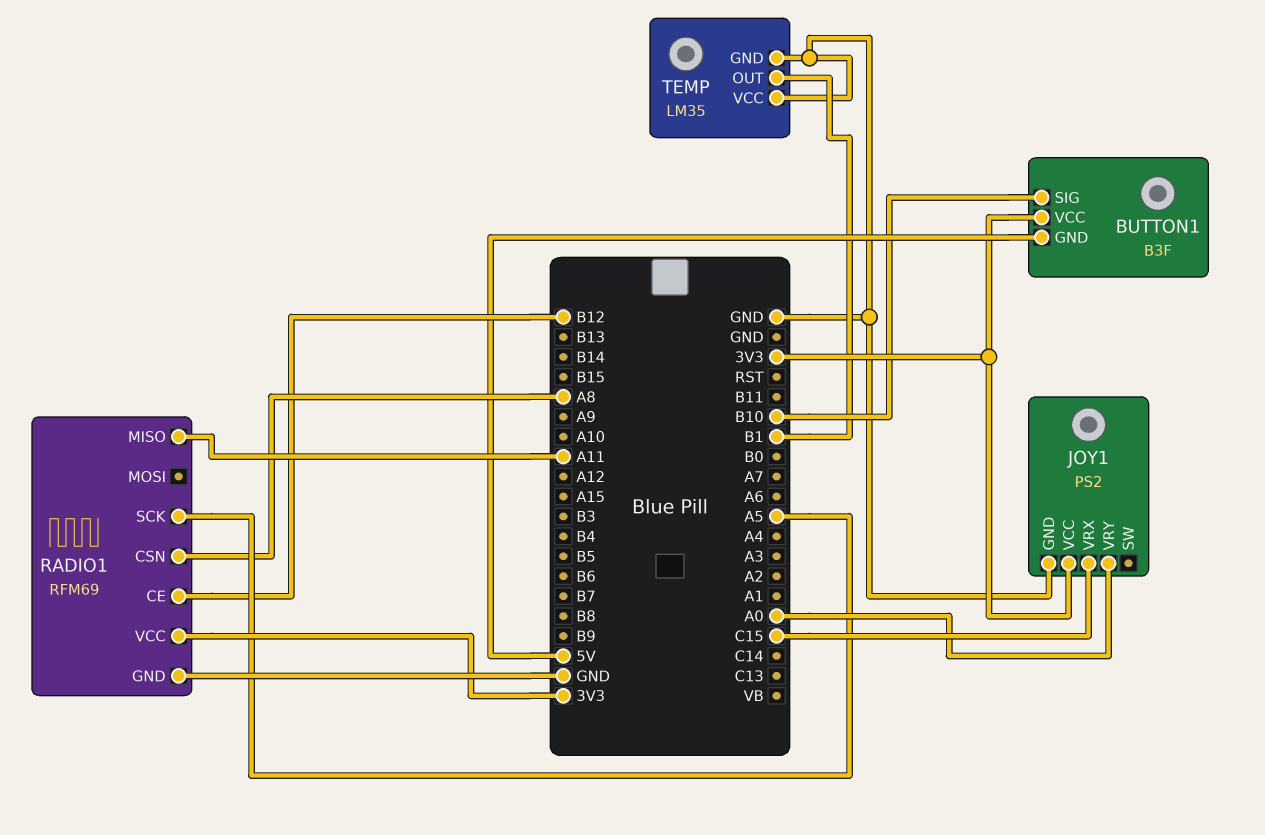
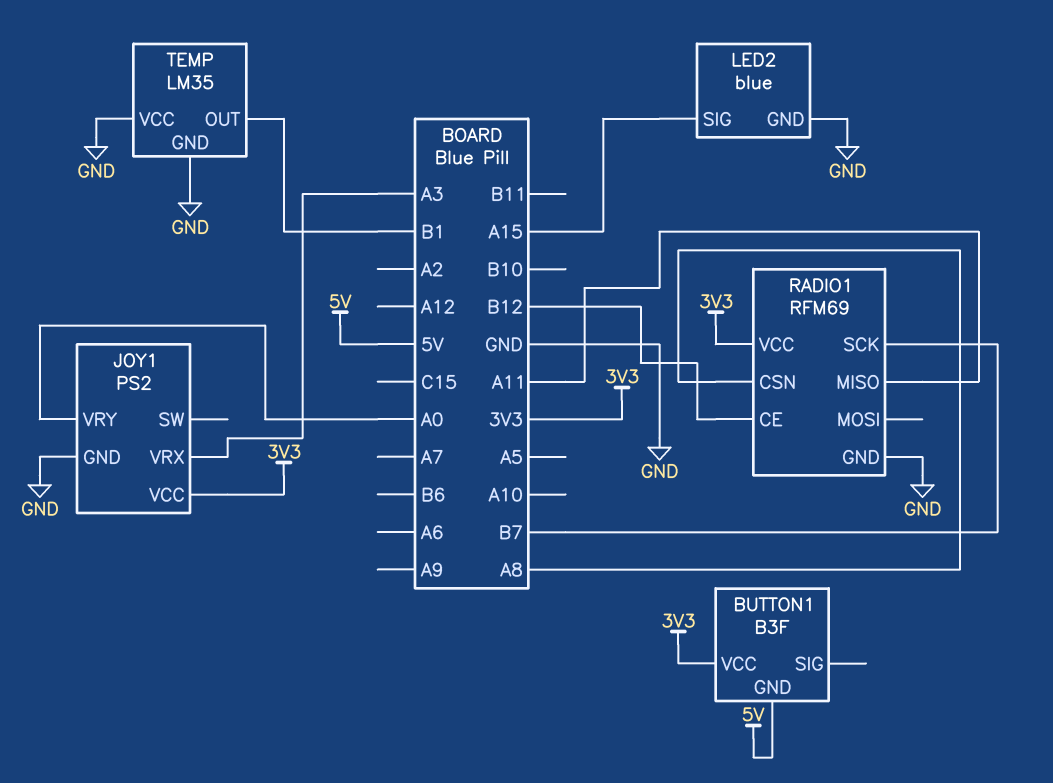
BUTTON1 pin SIG: B10 -> none
JOY1 pin VRX: C15 -> A3
LED2: none -> blue
LED2 pin GND: none -> GND
LED2 pin SIG: none -> A15
RADIO1 pin SCK: A5 -> B7

